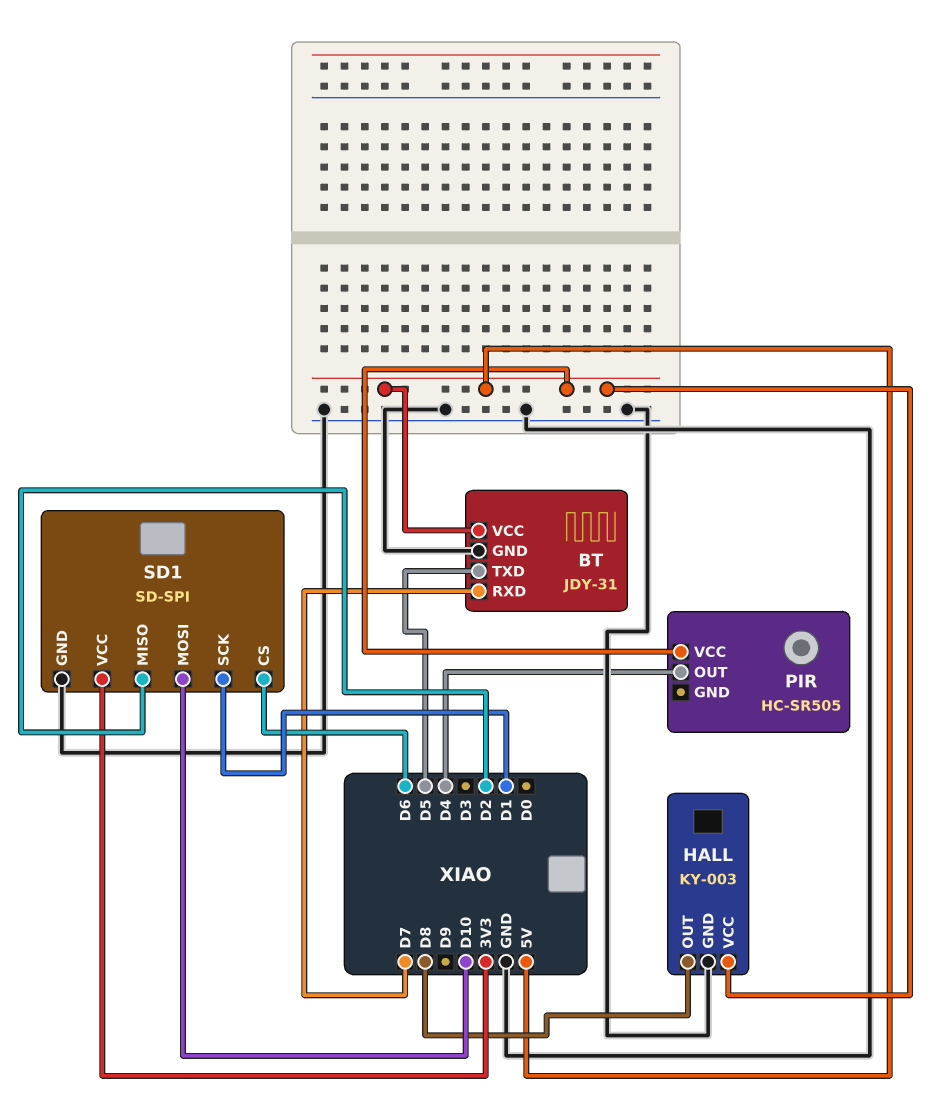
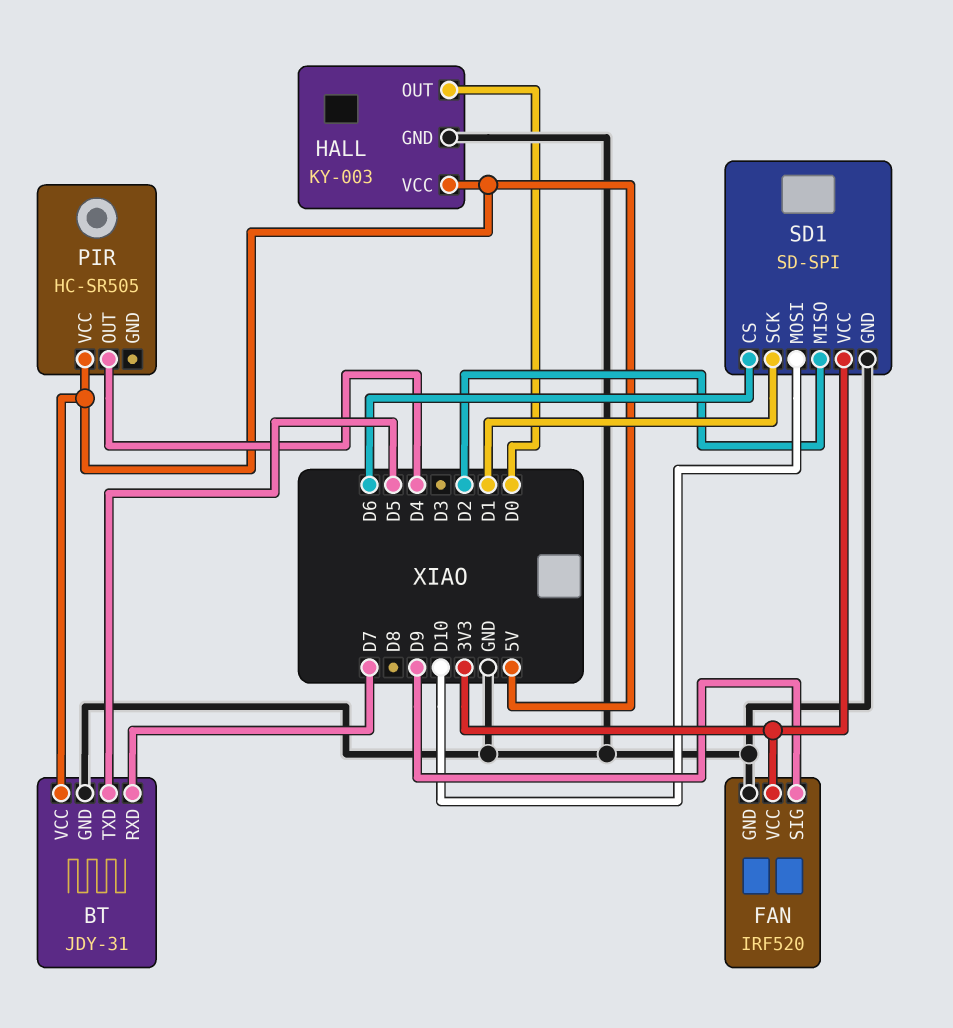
FAN: none -> IRF520
FAN pin GND: none -> GND
FAN pin SIG: none -> D9
FAN pin VCC: none -> 3V3
HALL pin OUT: D8 -> D0

